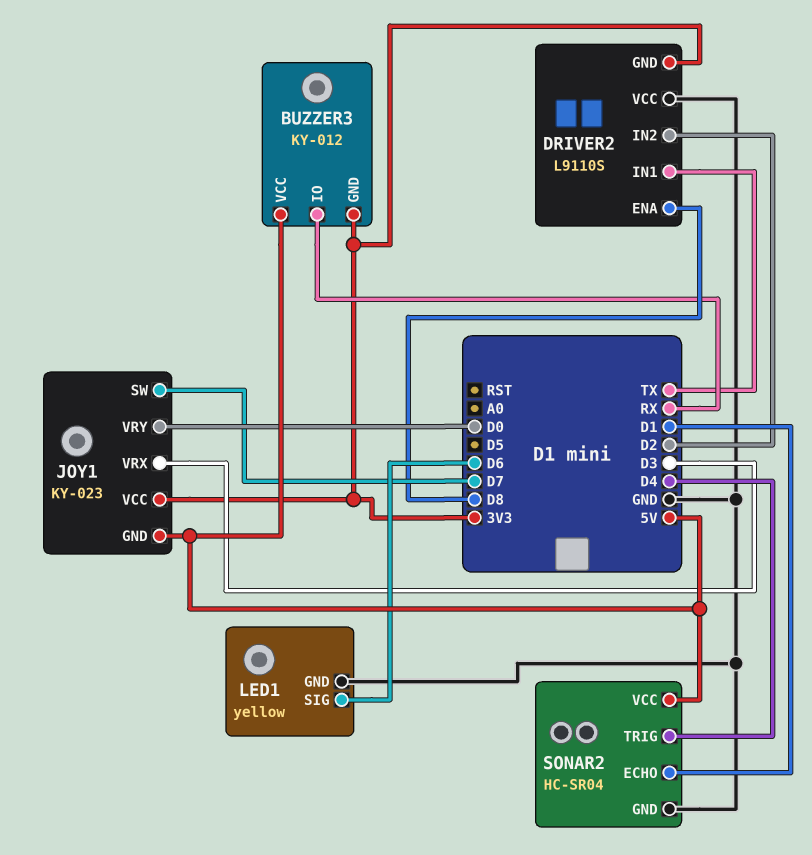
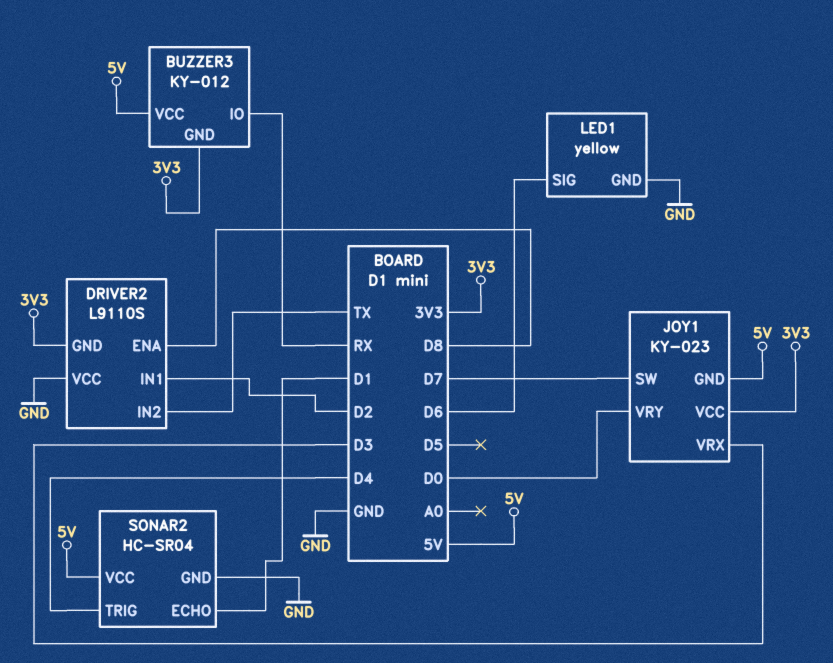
DRIVER2 pin IN1: TX -> D2
DRIVER2 pin IN2: D2 -> TX

